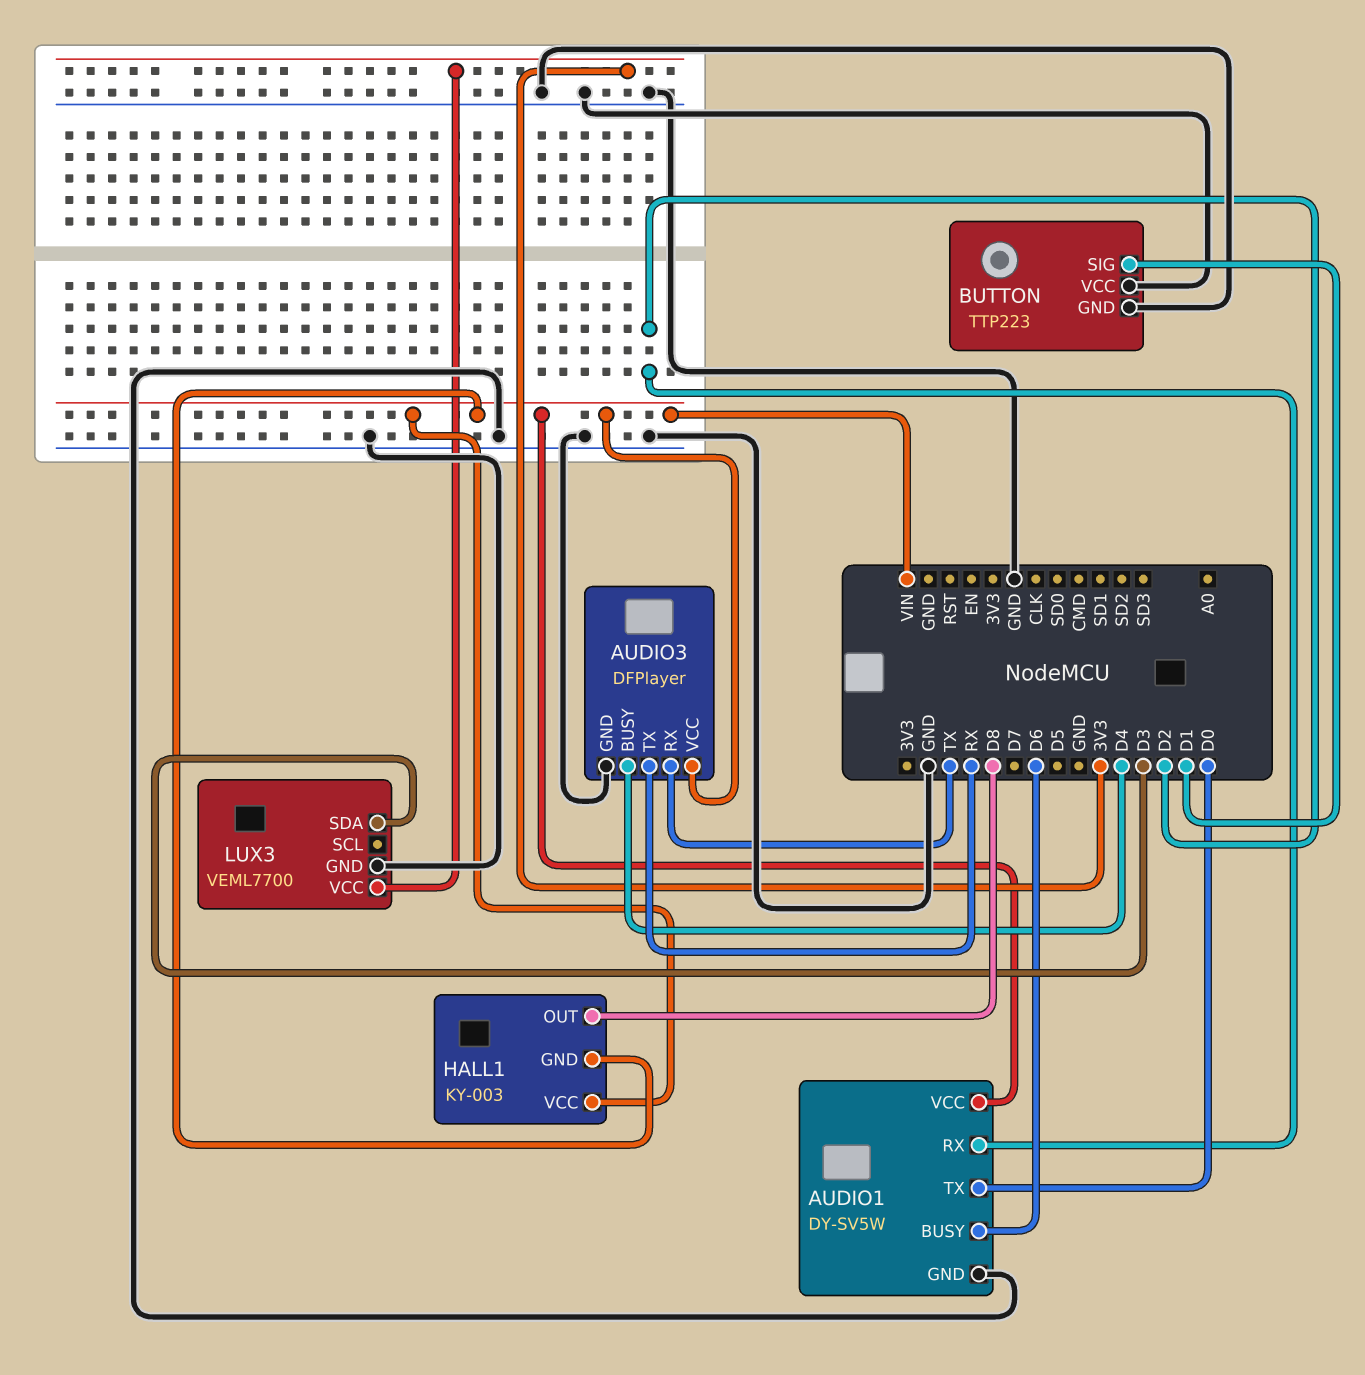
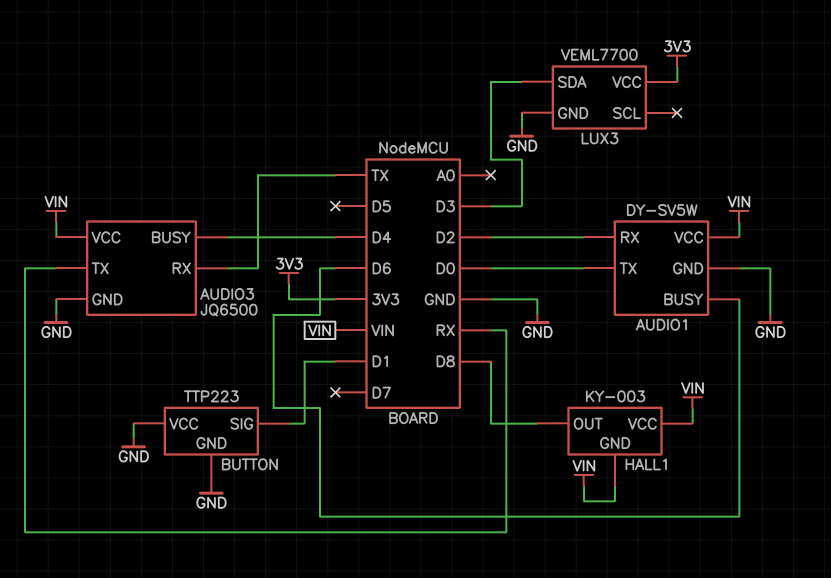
AUDIO3: DFPlayer -> JQ6500

